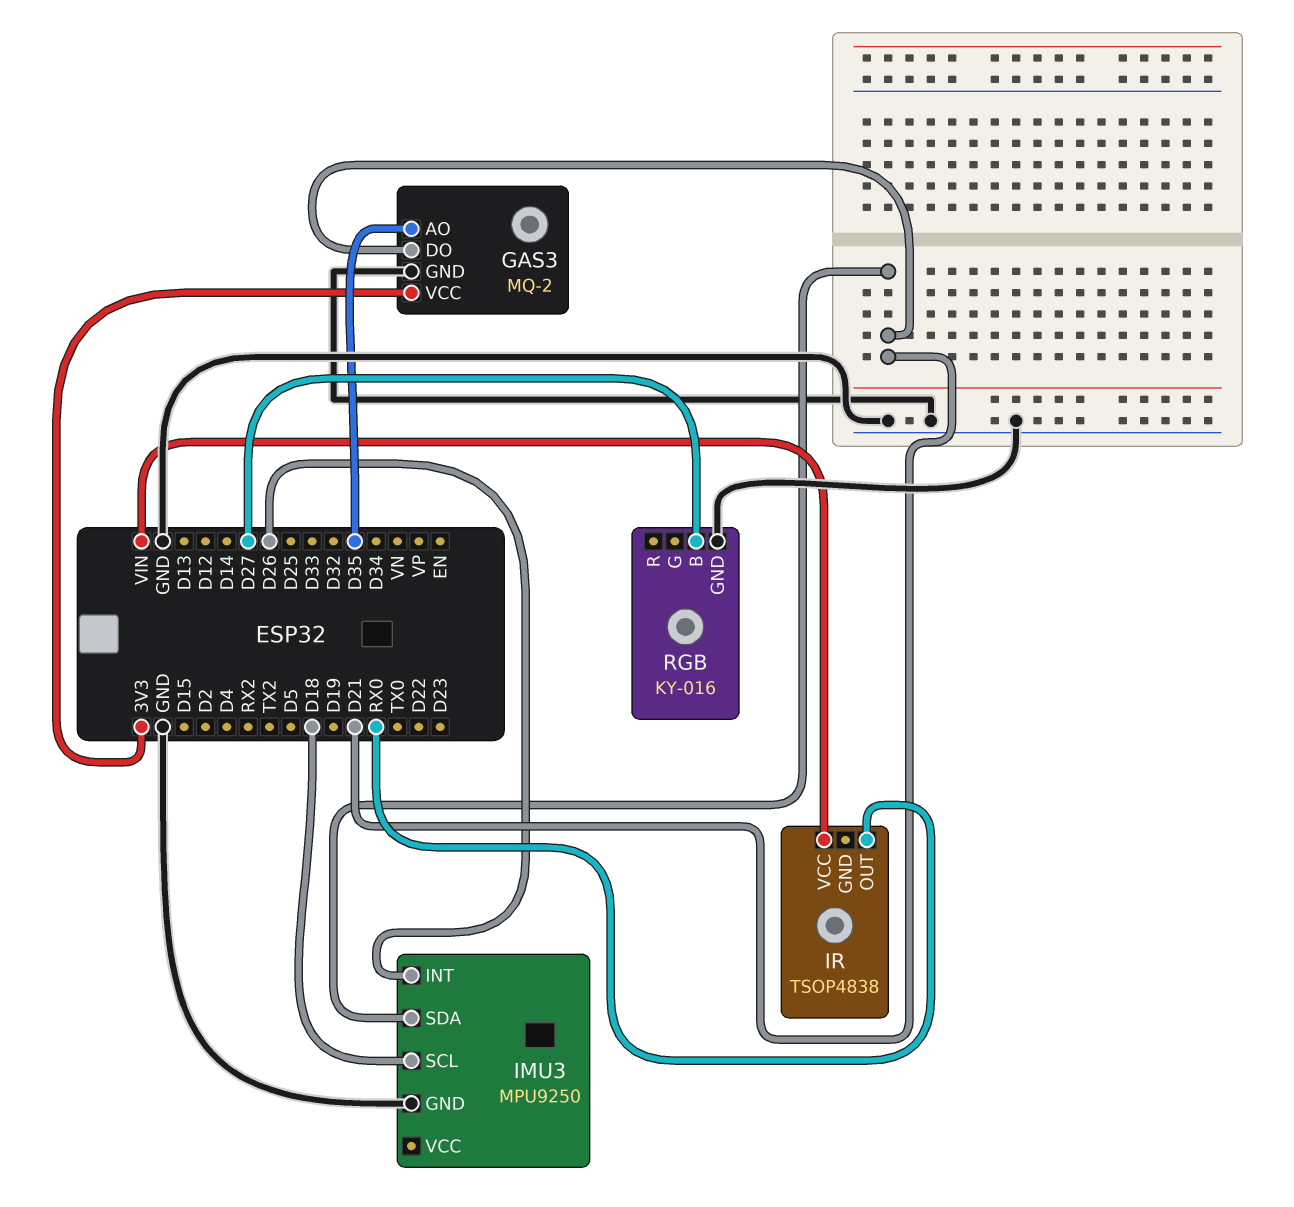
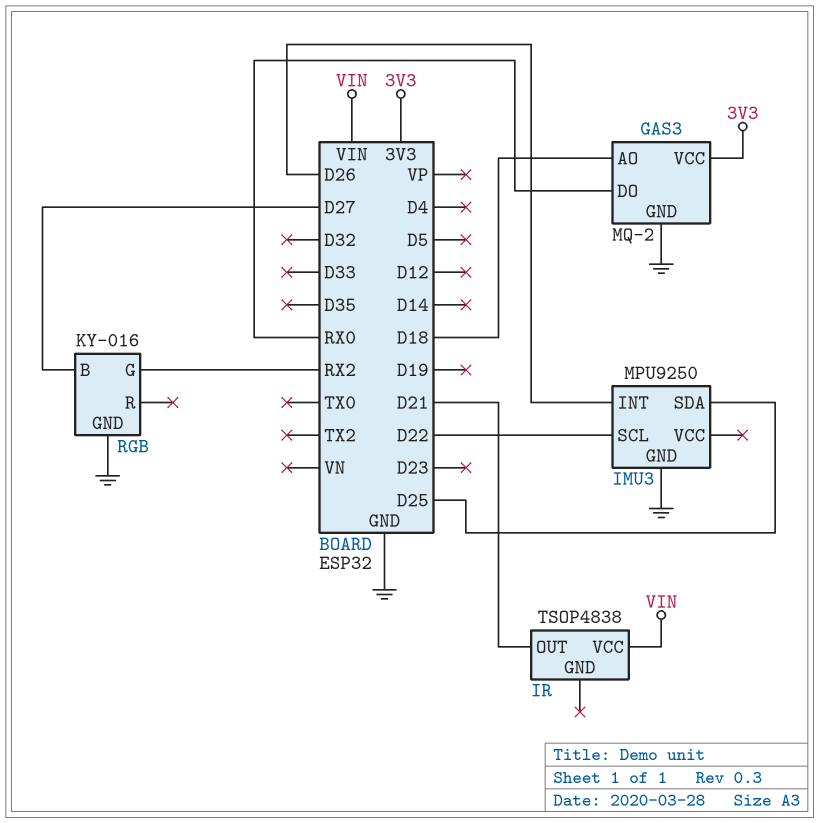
GAS3 pin AO: D35 -> D18
GAS3 pin DO: D21 -> RX0
IMU3 pin SCL: D18 -> D22
IMU3 pin SDA: D21 -> D25
IR pin OUT: RX0 -> D21
RGB pin G: none -> RX2

